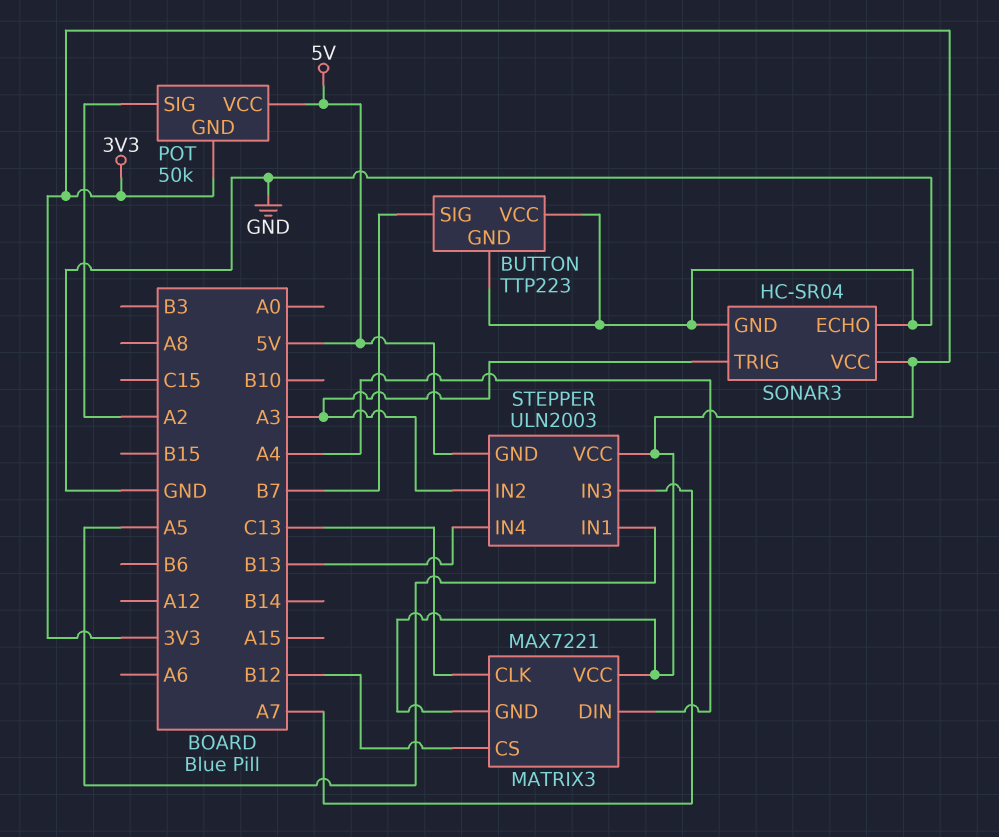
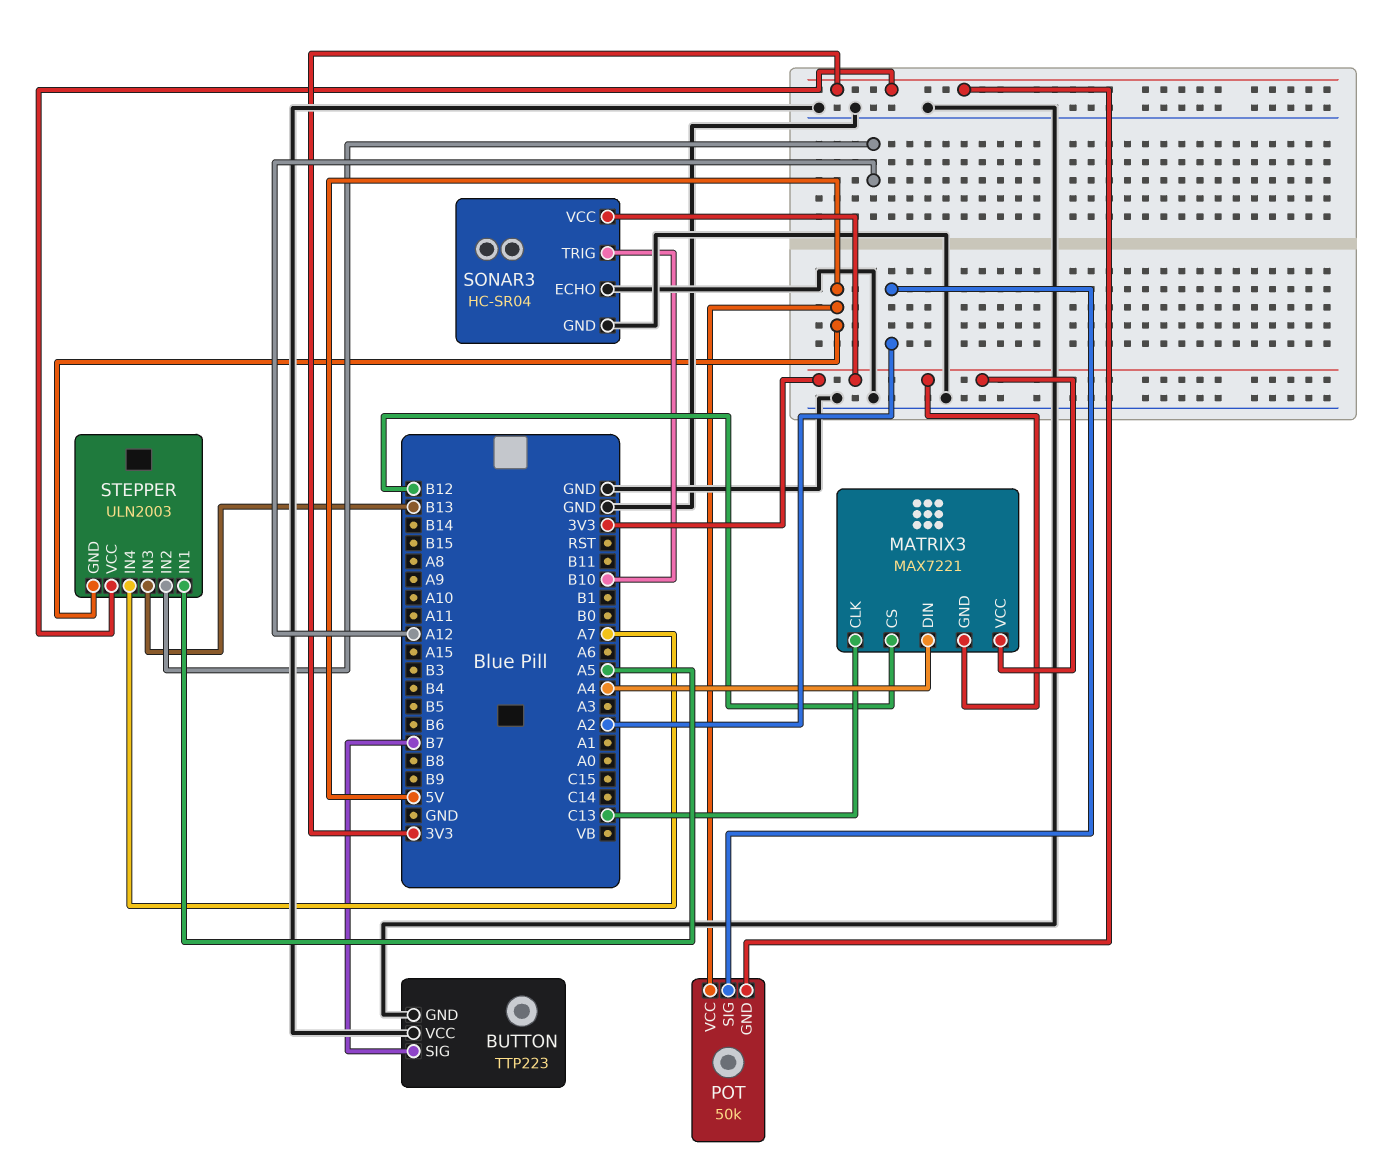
SONAR3 pin TRIG: A3 -> B10
STEPPER pin IN2: A3 -> A12
STEPPER pin IN3: A7 -> B13
STEPPER pin IN4: B13 -> A7

